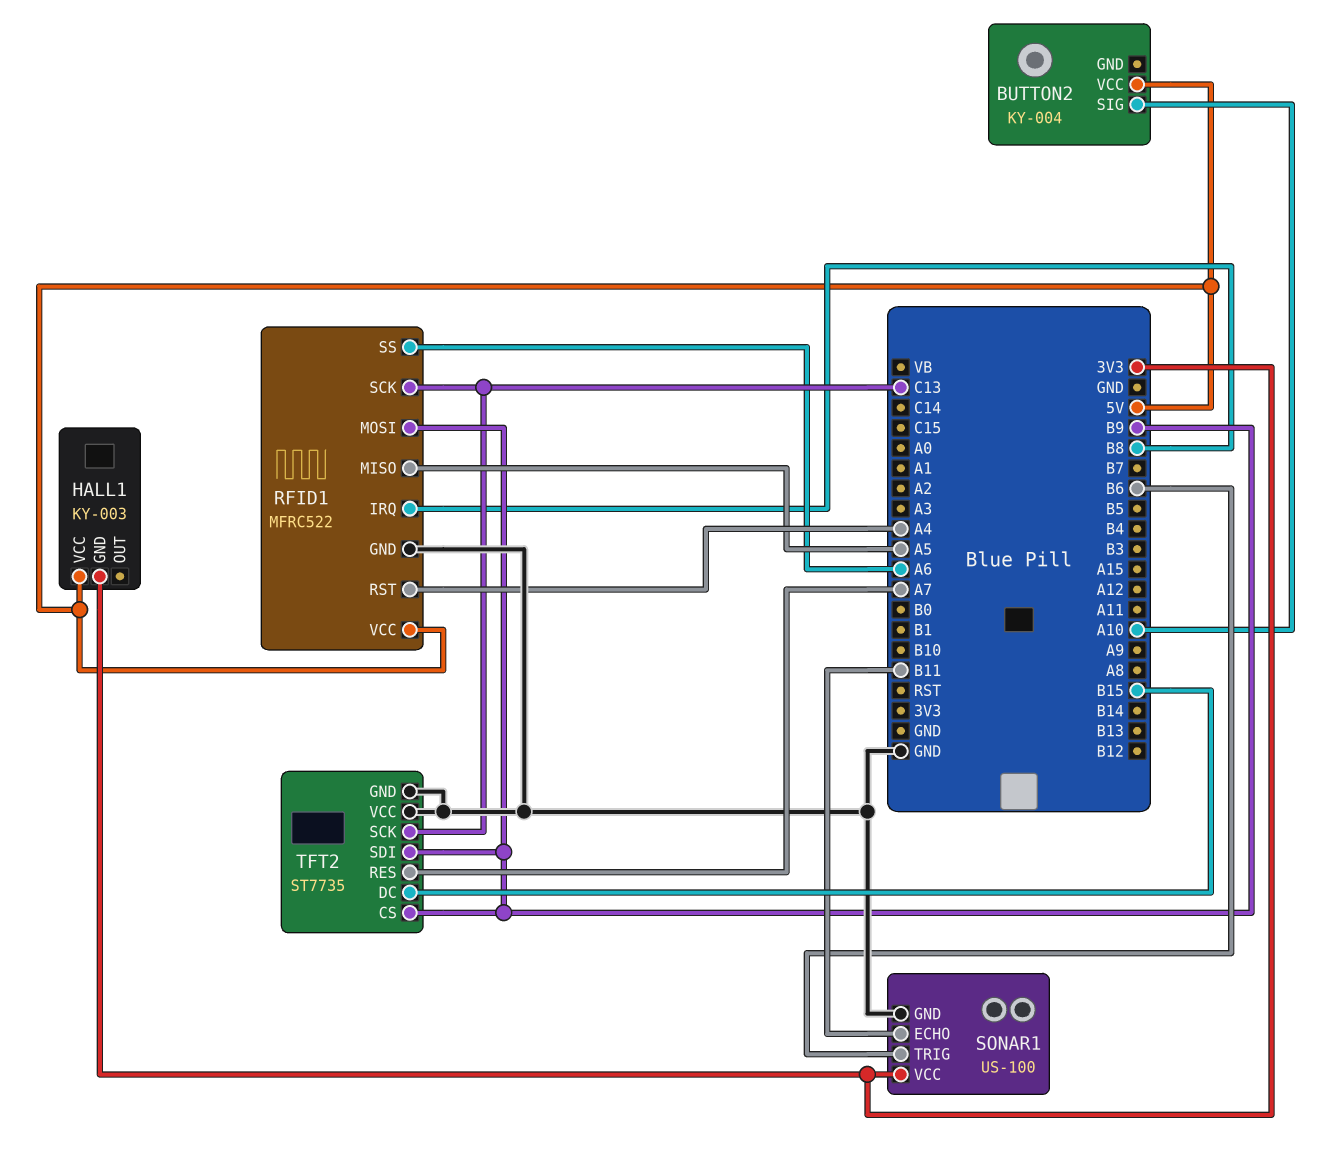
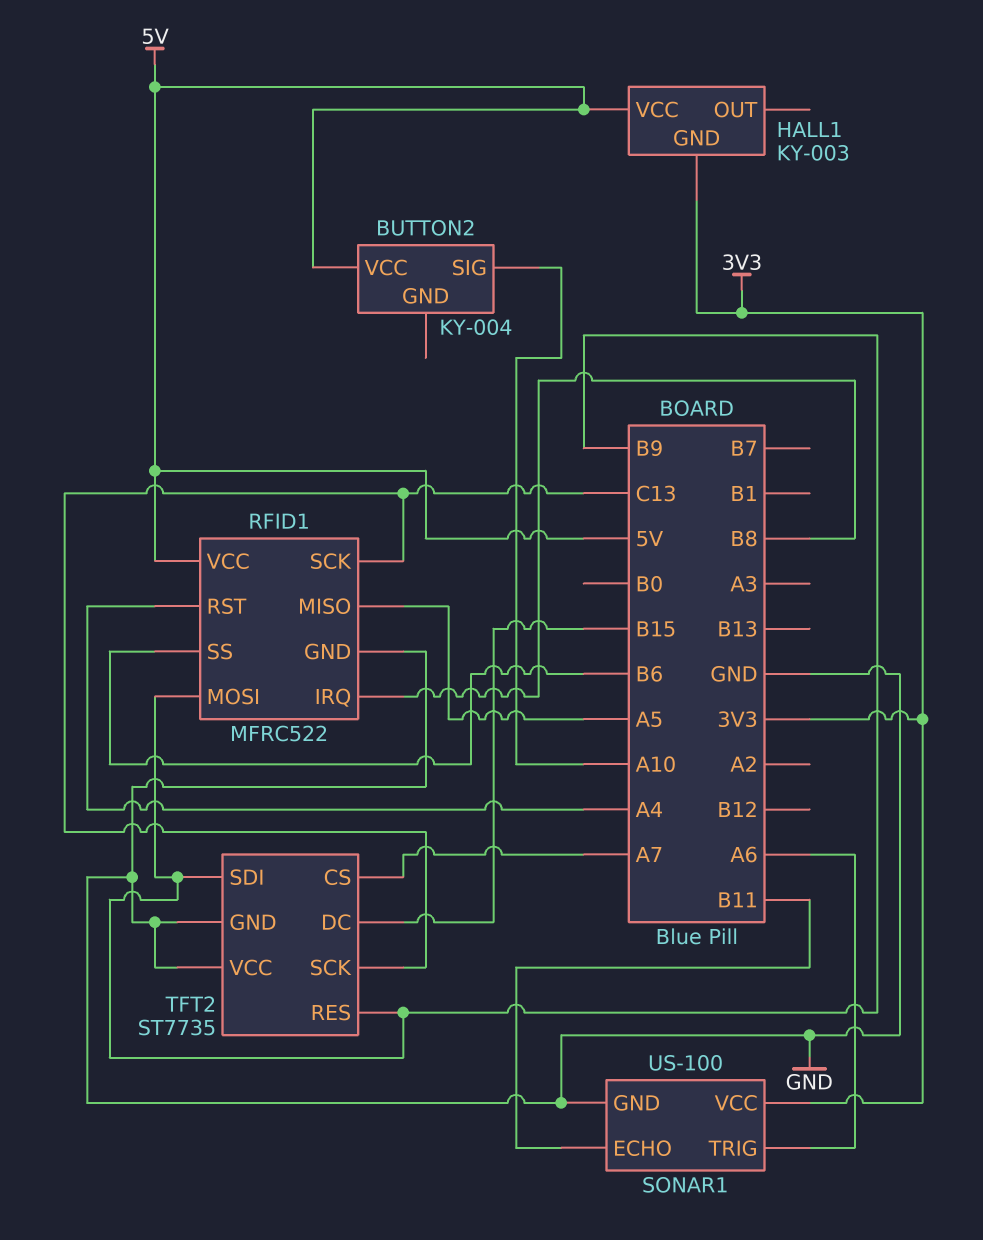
RFID1 pin SS: A6 -> B6
SONAR1 pin TRIG: B6 -> A6
TFT2 pin CS: B9 -> A7
TFT2 pin RES: A7 -> B9

